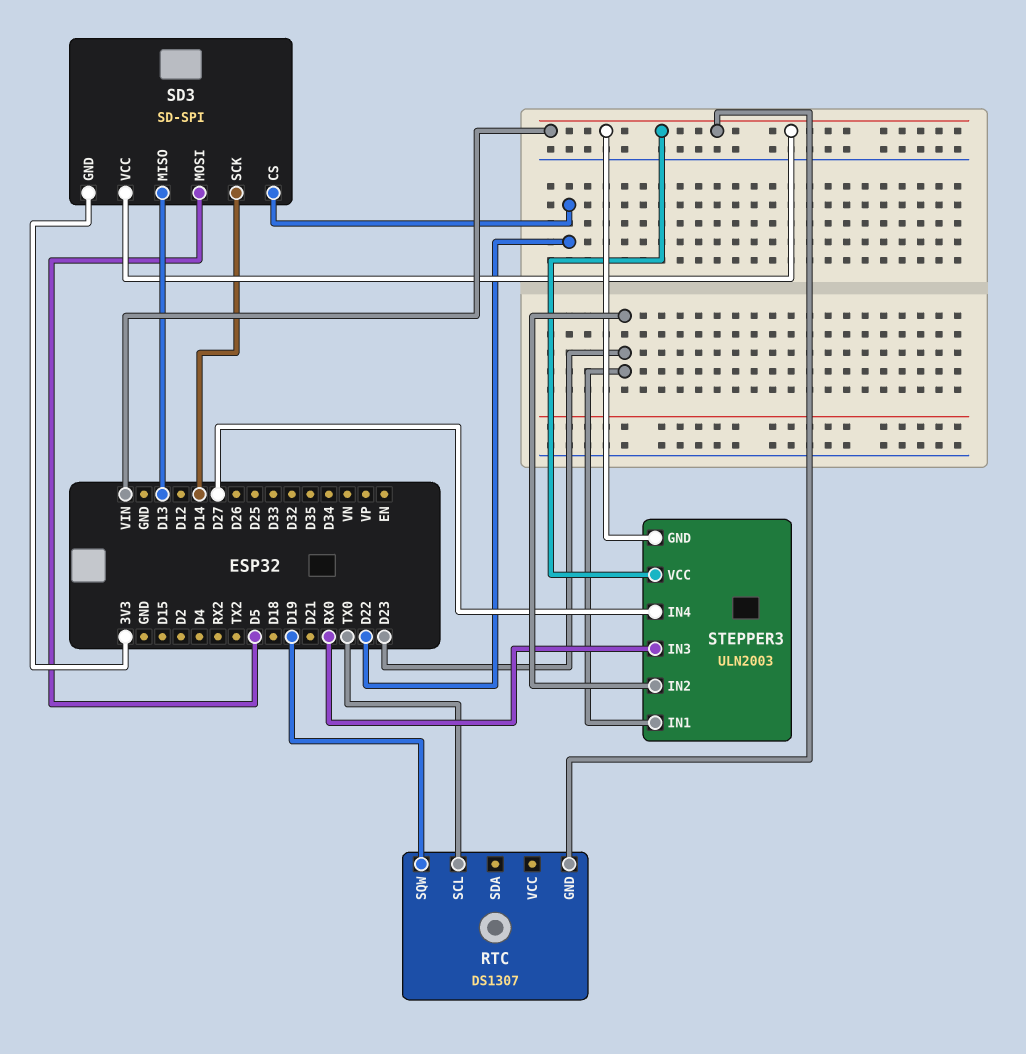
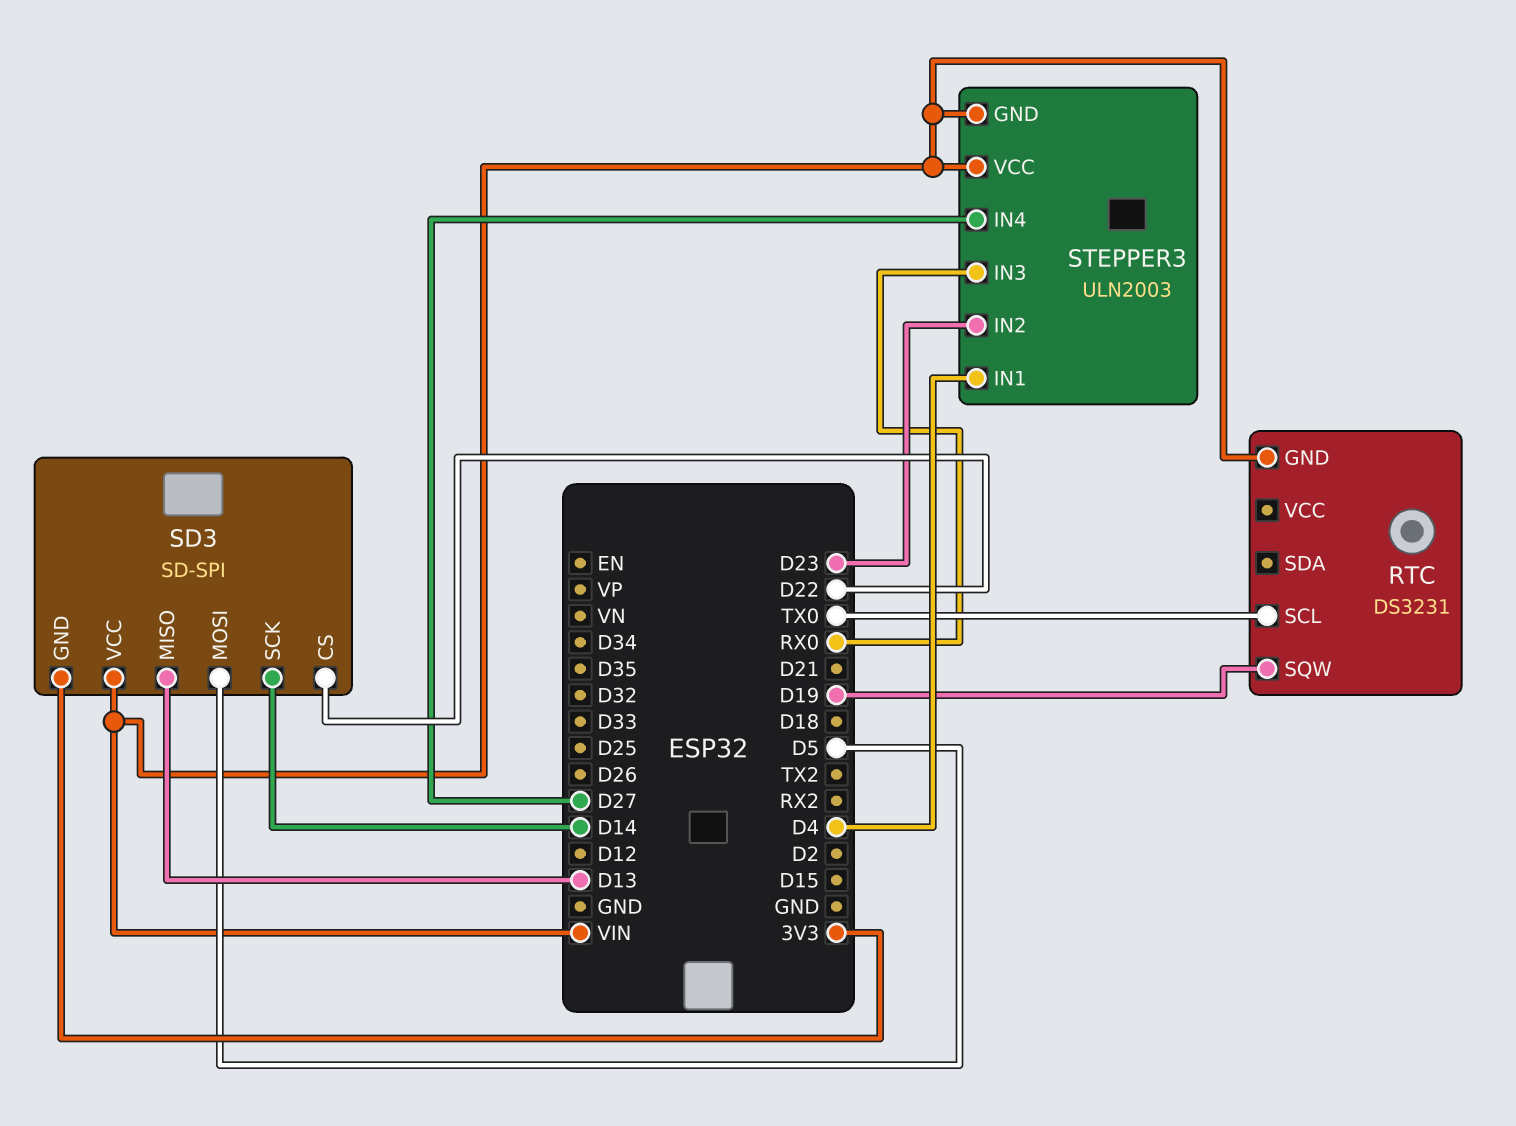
RTC: DS1307 -> DS3231
STEPPER3 pin IN1: D23 -> D4

